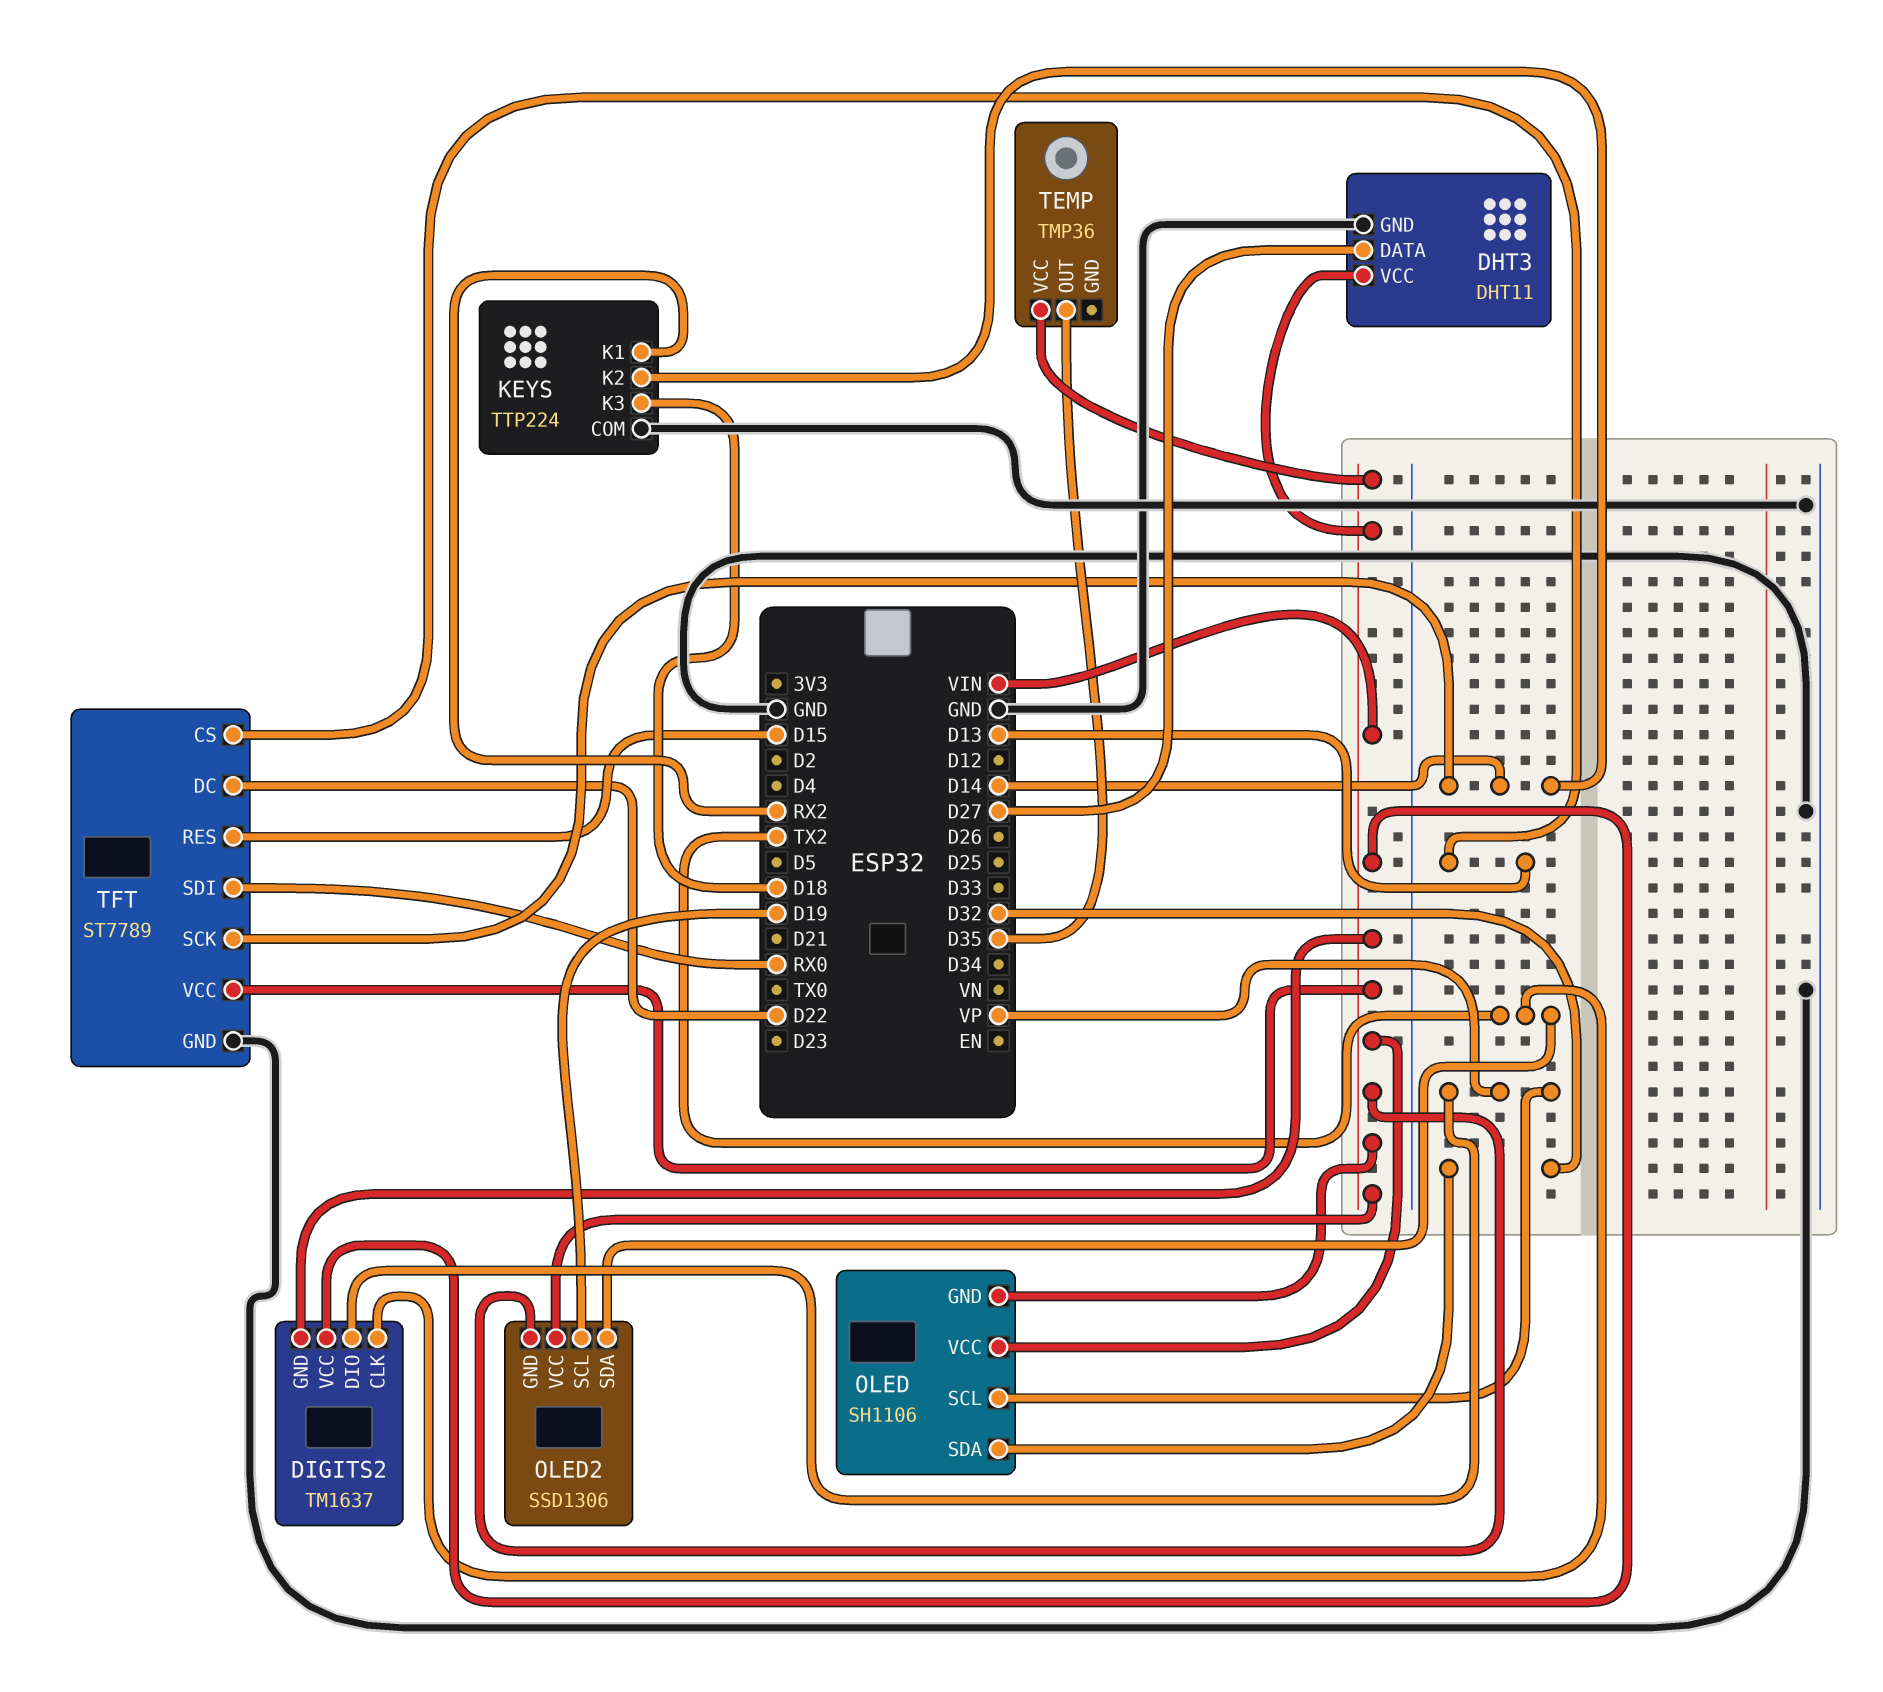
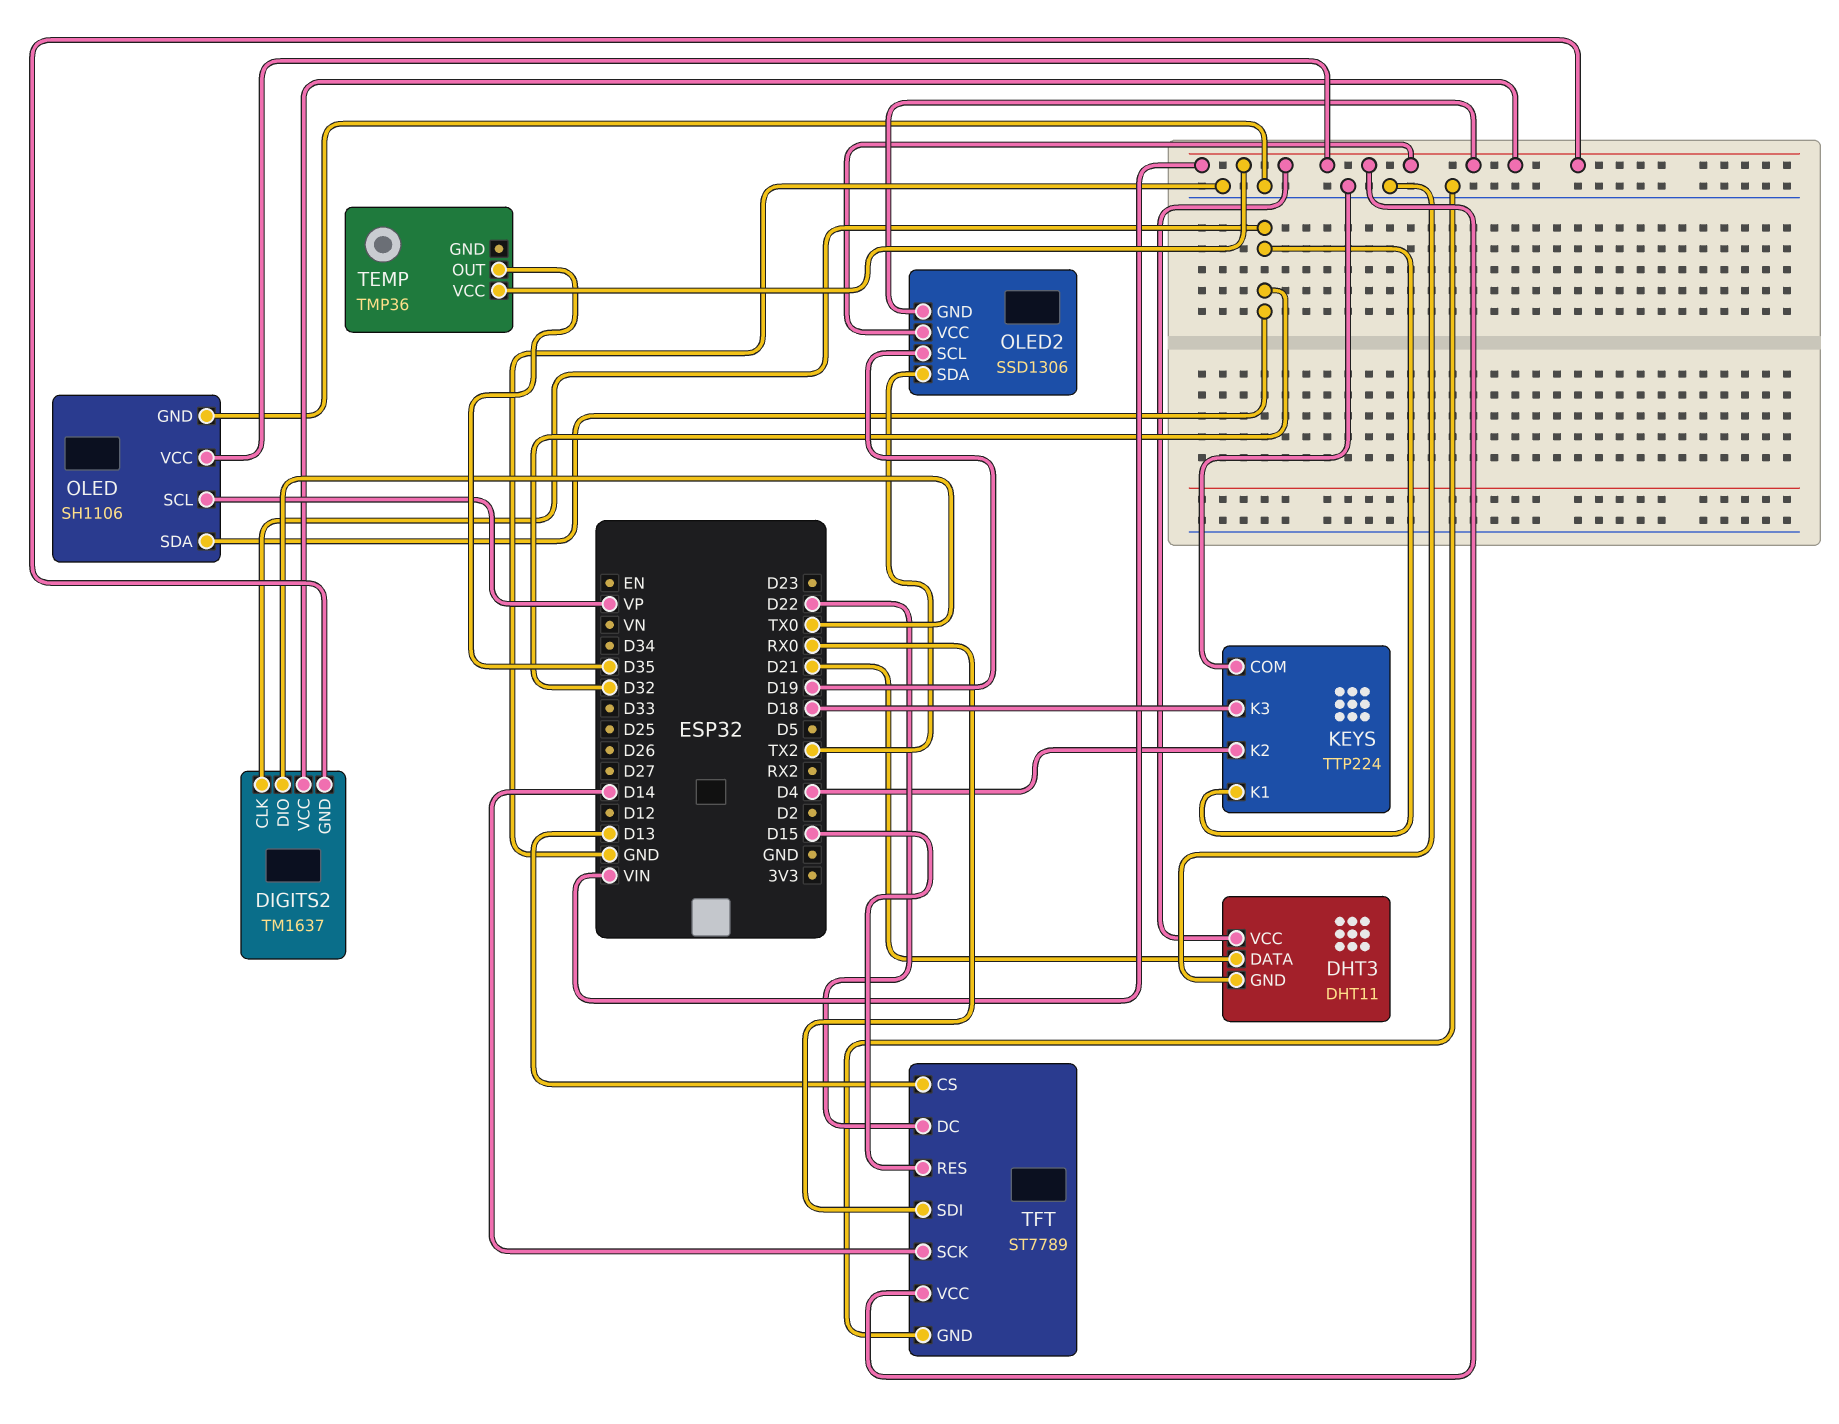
DHT3 pin DATA: D27 -> D21
DIGITS2 pin CLK: TX2 -> D32
DIGITS2 pin DIO: VP -> TX0
KEYS pin K1: RX2 -> D32
KEYS pin K2: D14 -> D4
OLED pin GND: VIN -> GND

